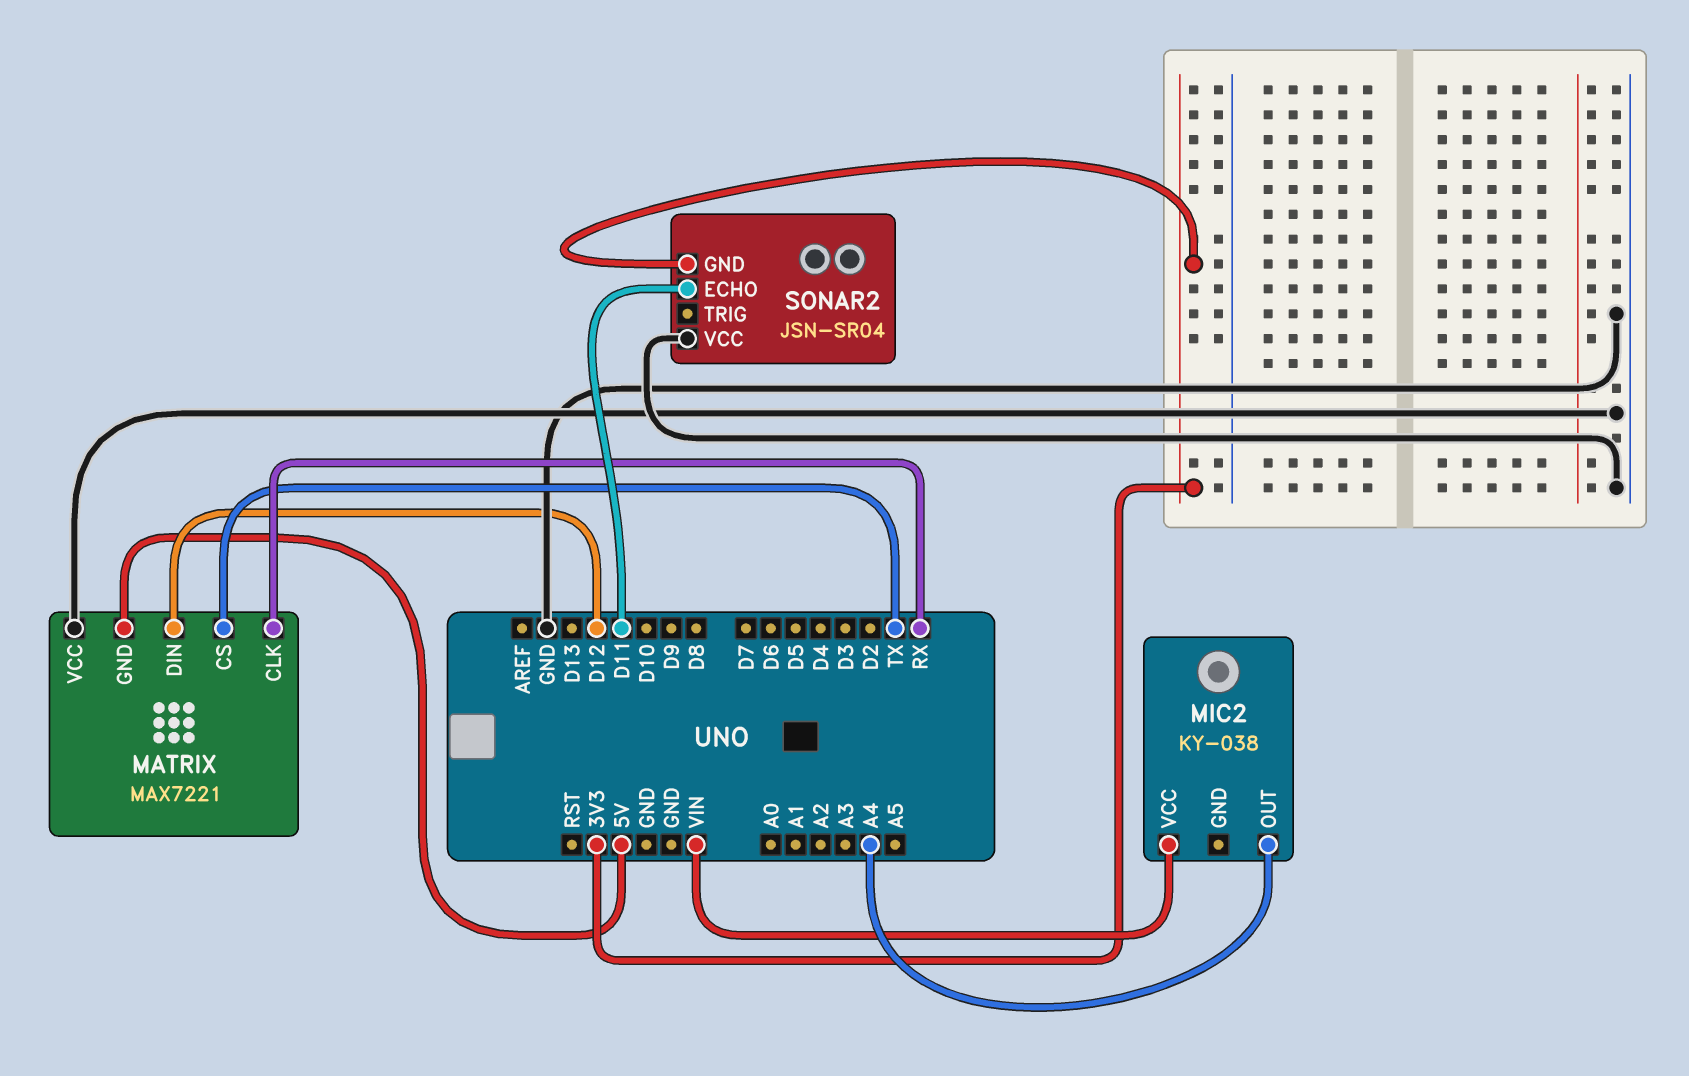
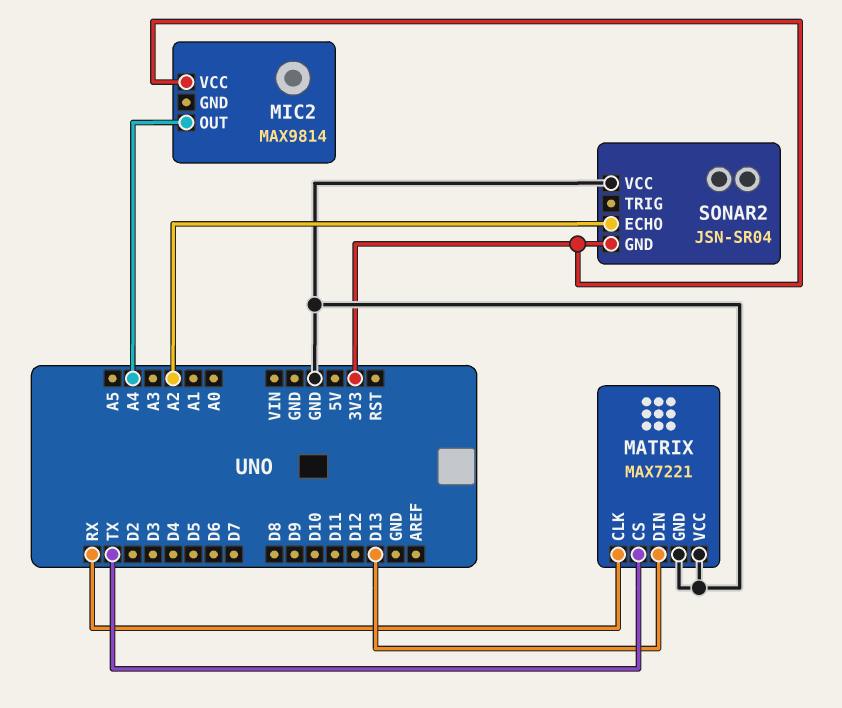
MATRIX pin DIN: D12 -> D13
MATRIX pin GND: 5V -> GND
MIC2: KY-038 -> MAX9814
MIC2 pin VCC: VIN -> 3V3
SONAR2 pin ECHO: D11 -> A2

